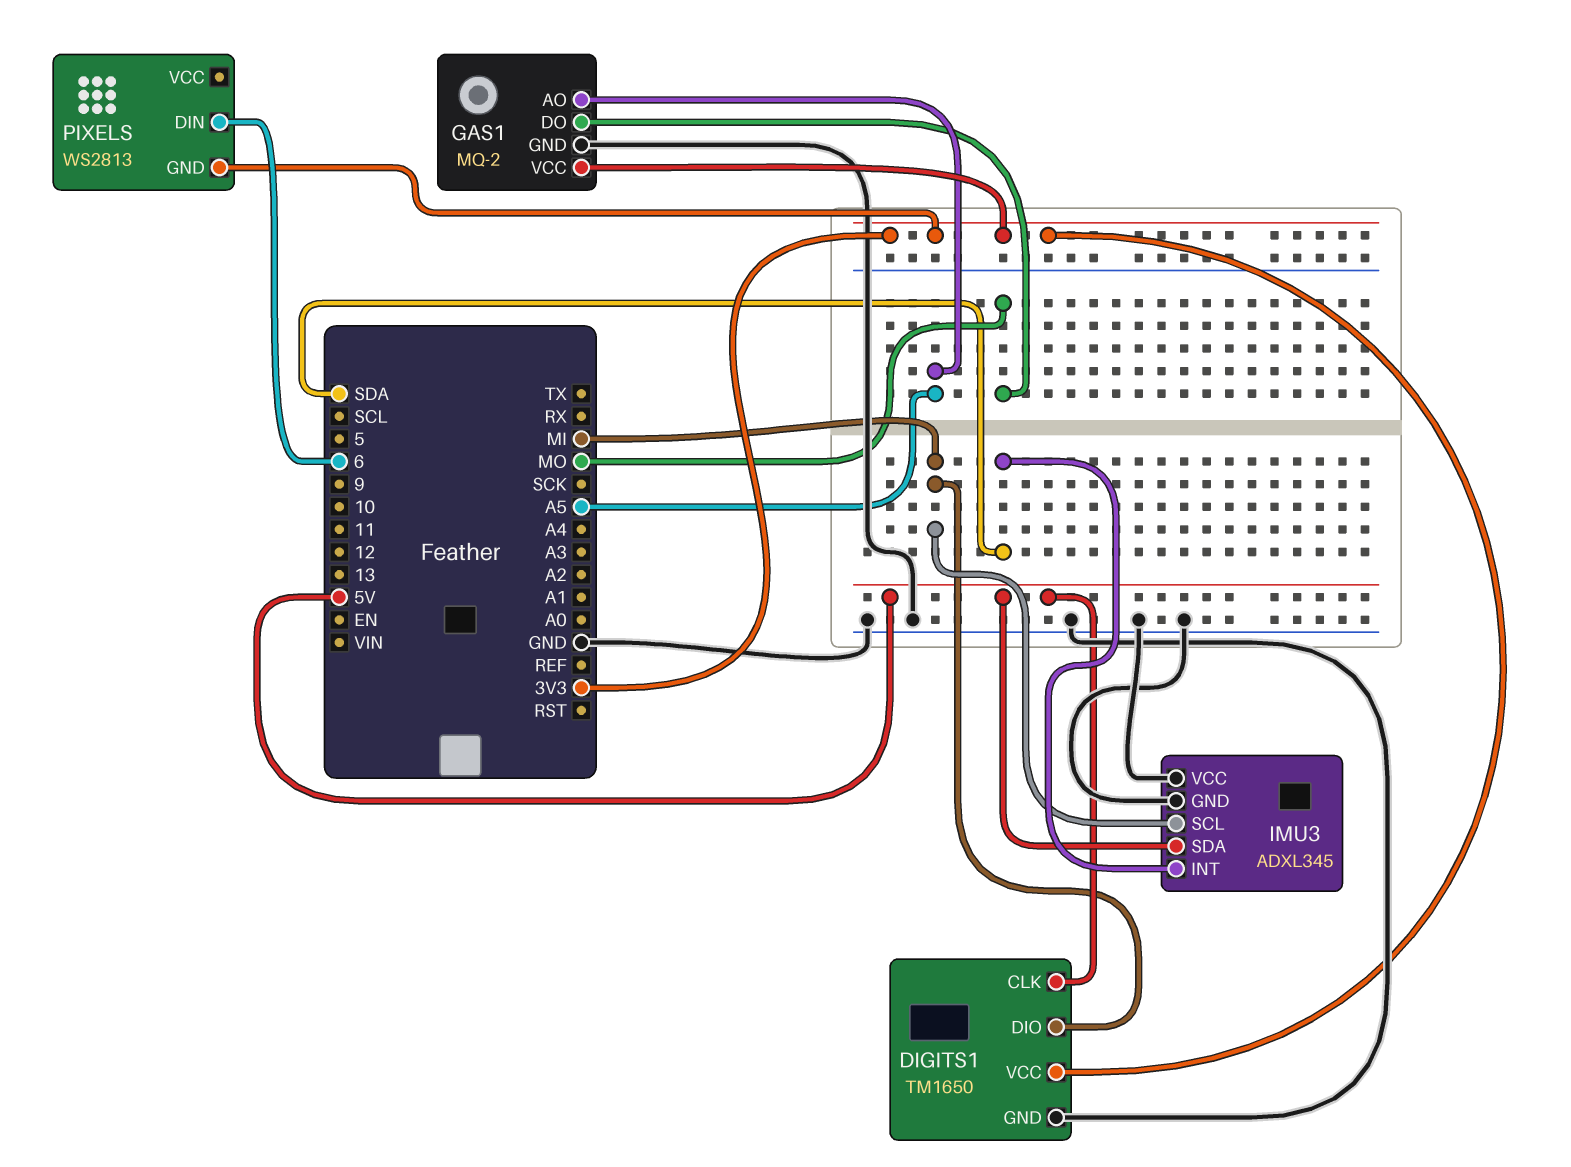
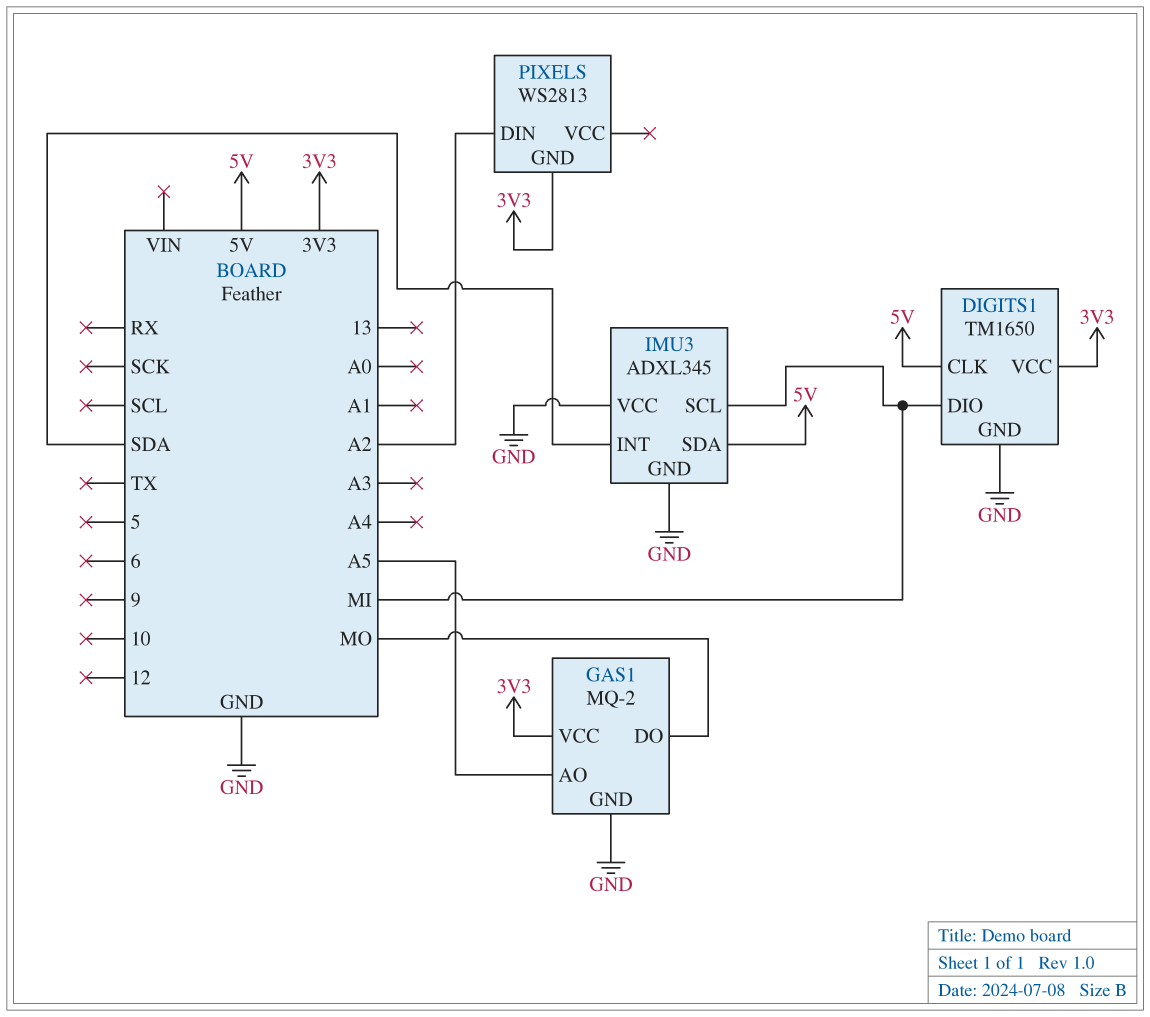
PIXELS pin DIN: 6 -> A2

